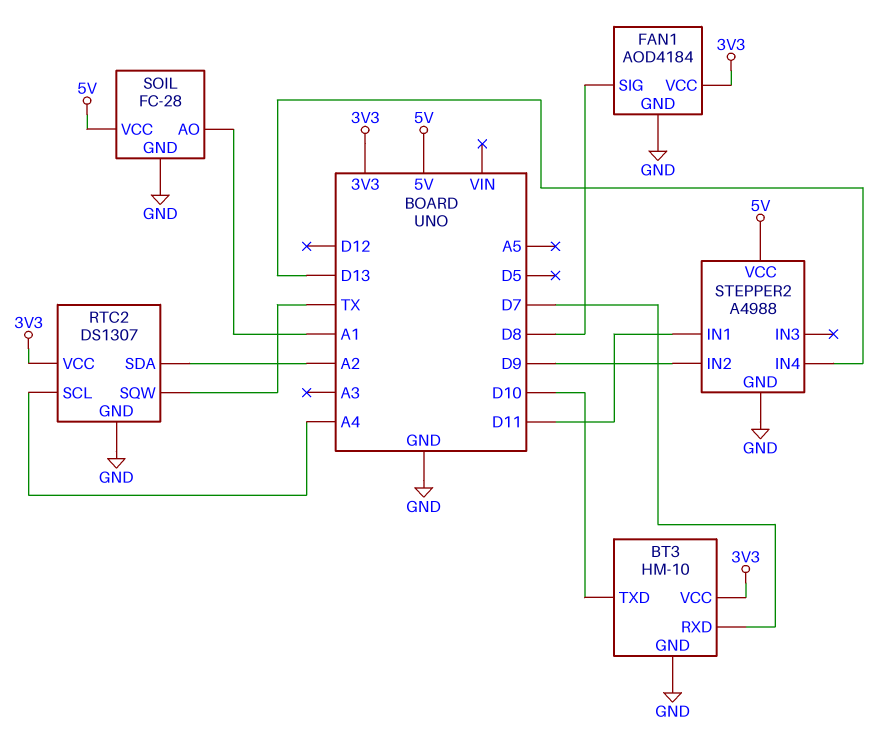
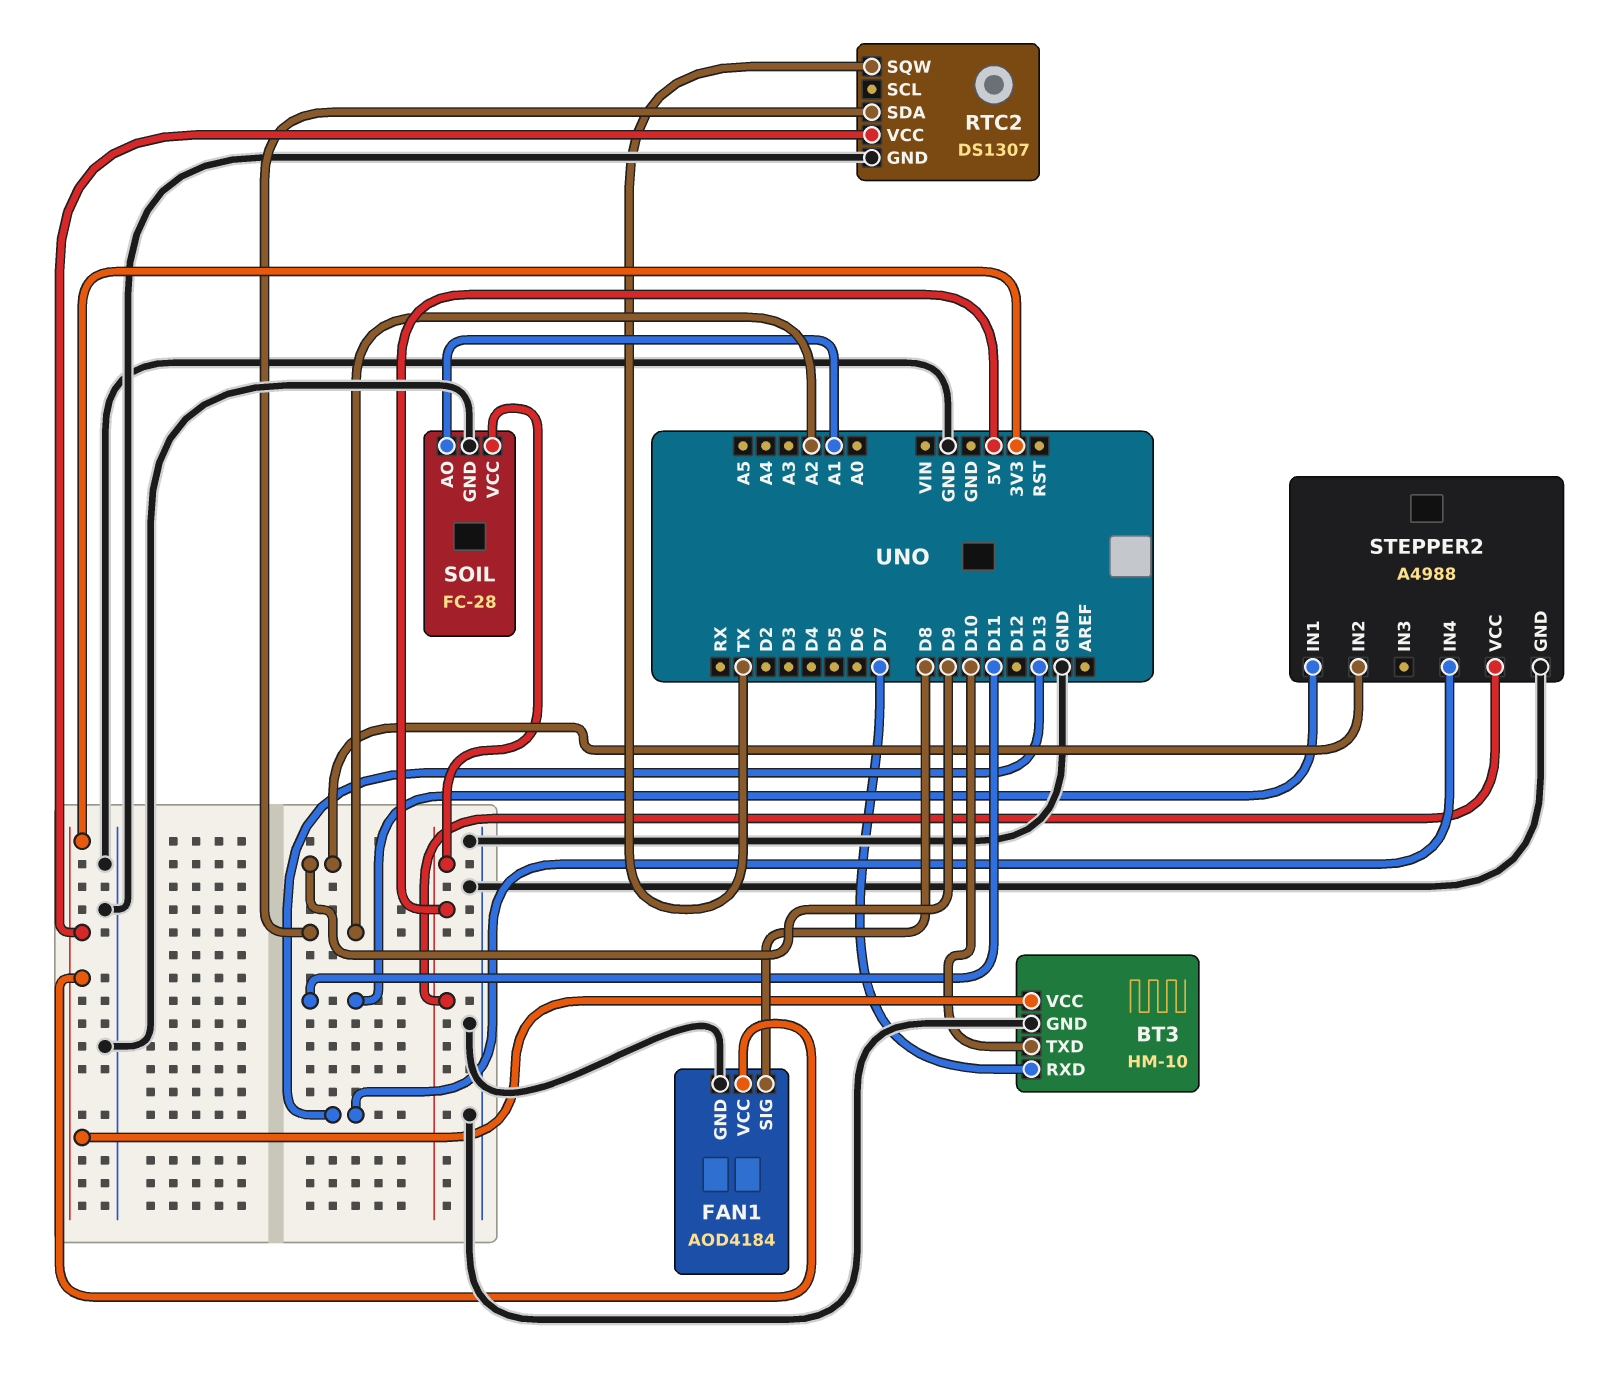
RTC2 pin SCL: A4 -> none

